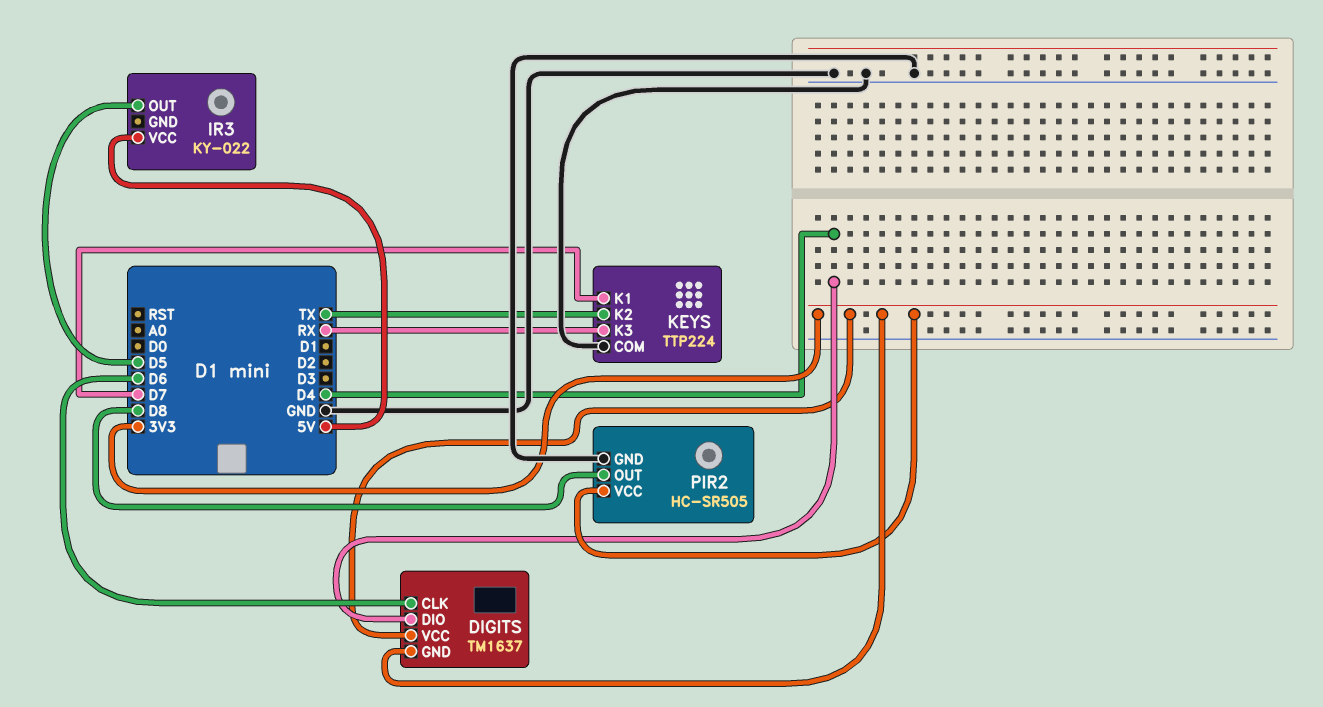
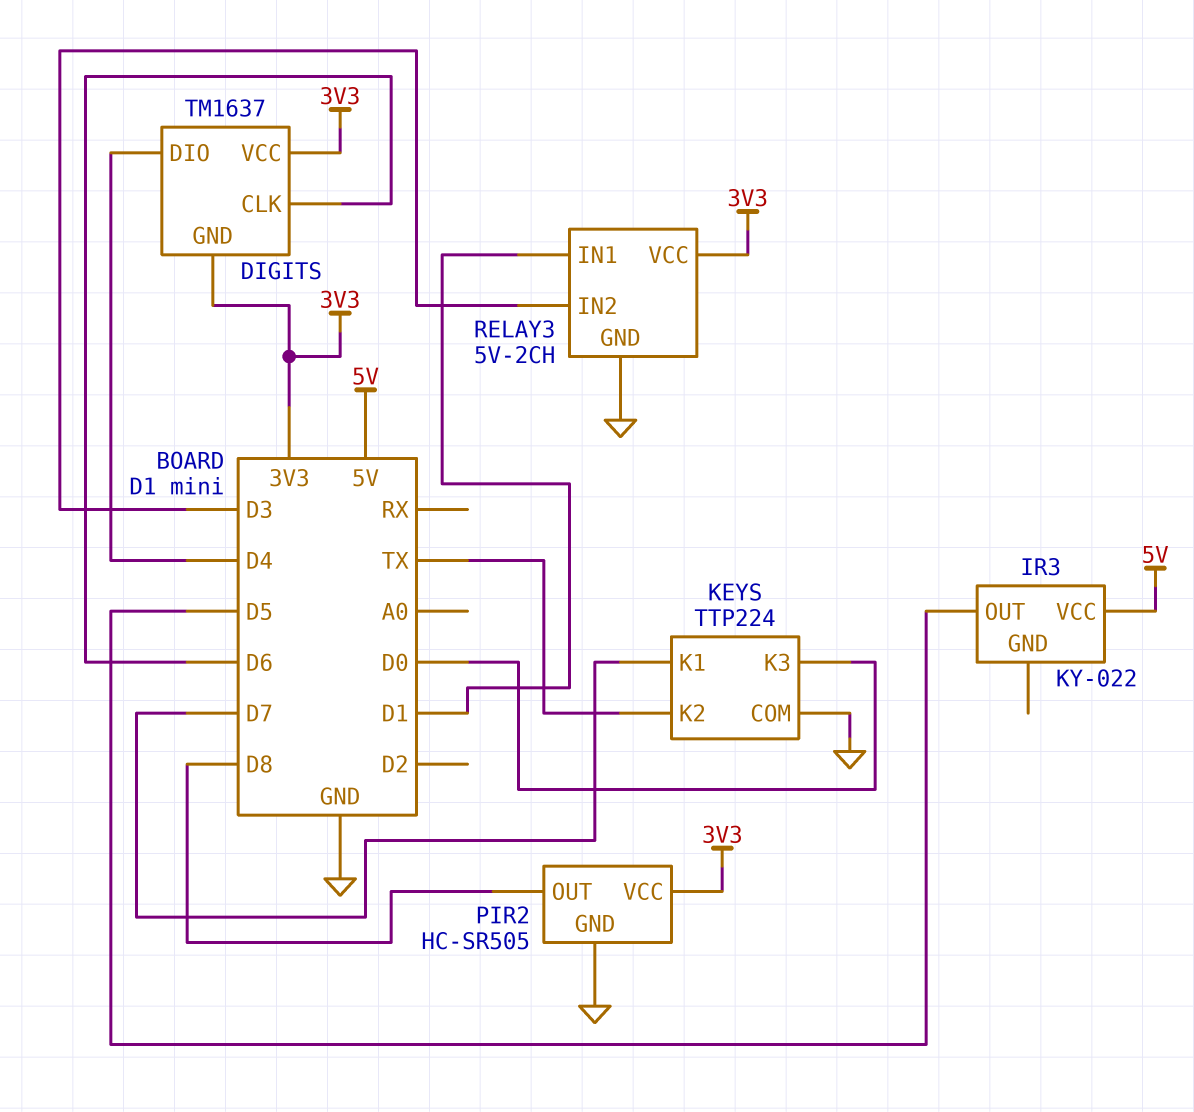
KEYS pin K3: RX -> D0
RELAY3: none -> 5V-2CH
RELAY3 pin GND: none -> GND
RELAY3 pin IN1: none -> D1
RELAY3 pin IN2: none -> D3
RELAY3 pin VCC: none -> 3V3

